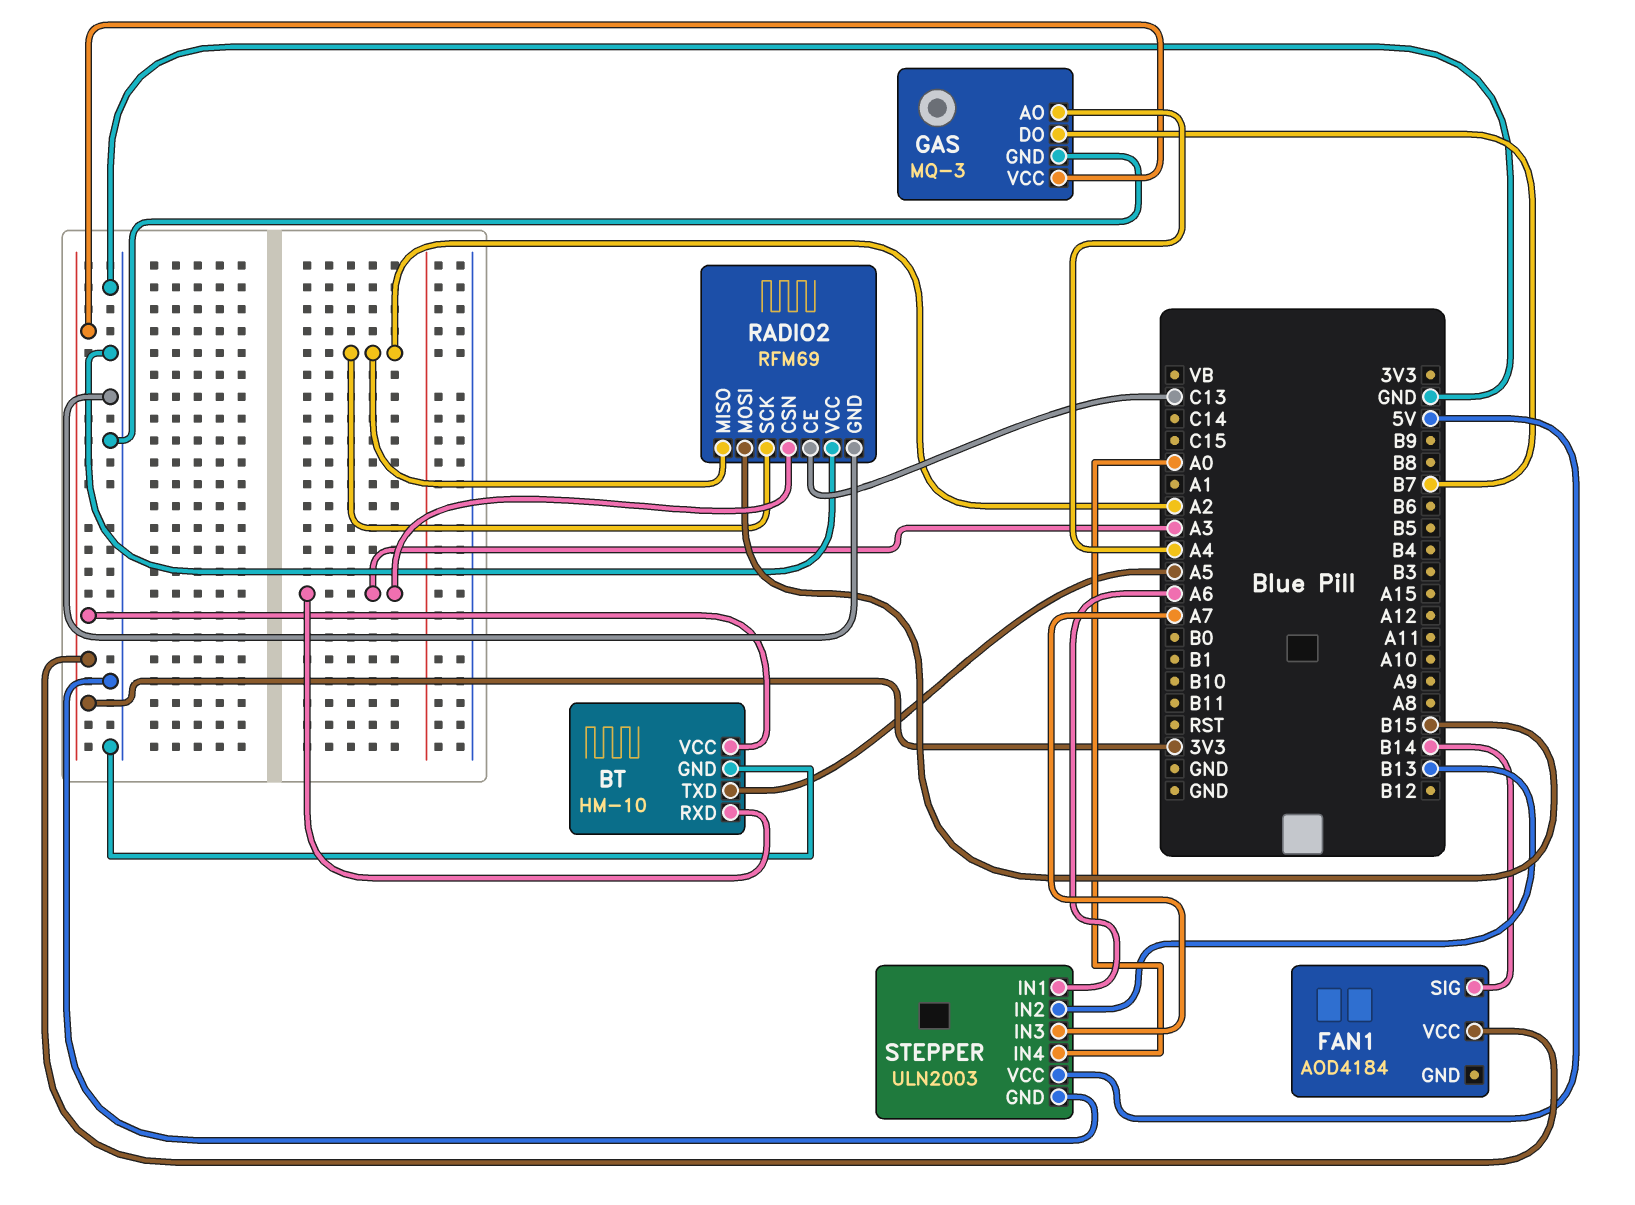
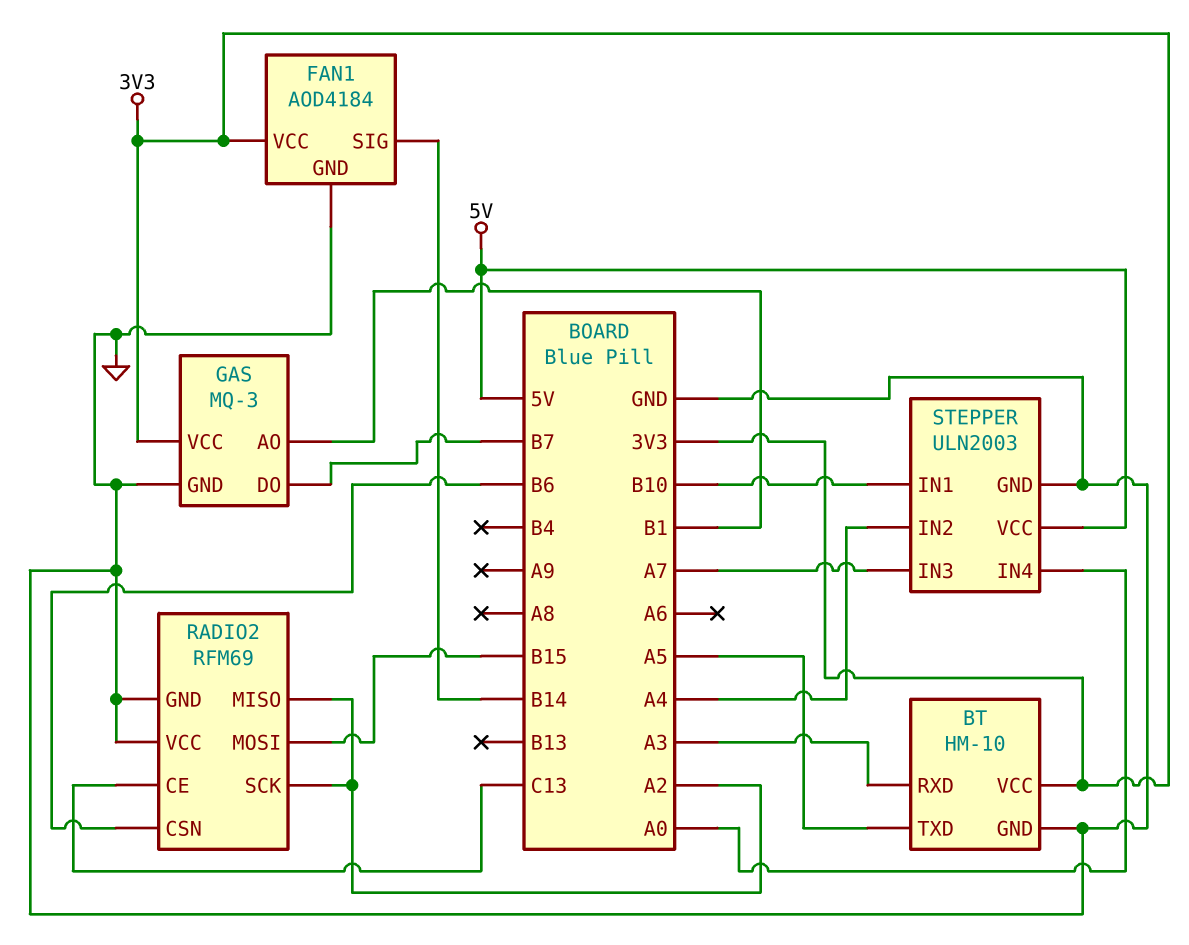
FAN1 pin GND: none -> GND
GAS pin AO: A4 -> B1
RADIO2 pin CSN: A3 -> B6
STEPPER pin IN1: A6 -> B10
STEPPER pin IN2: B13 -> A4

